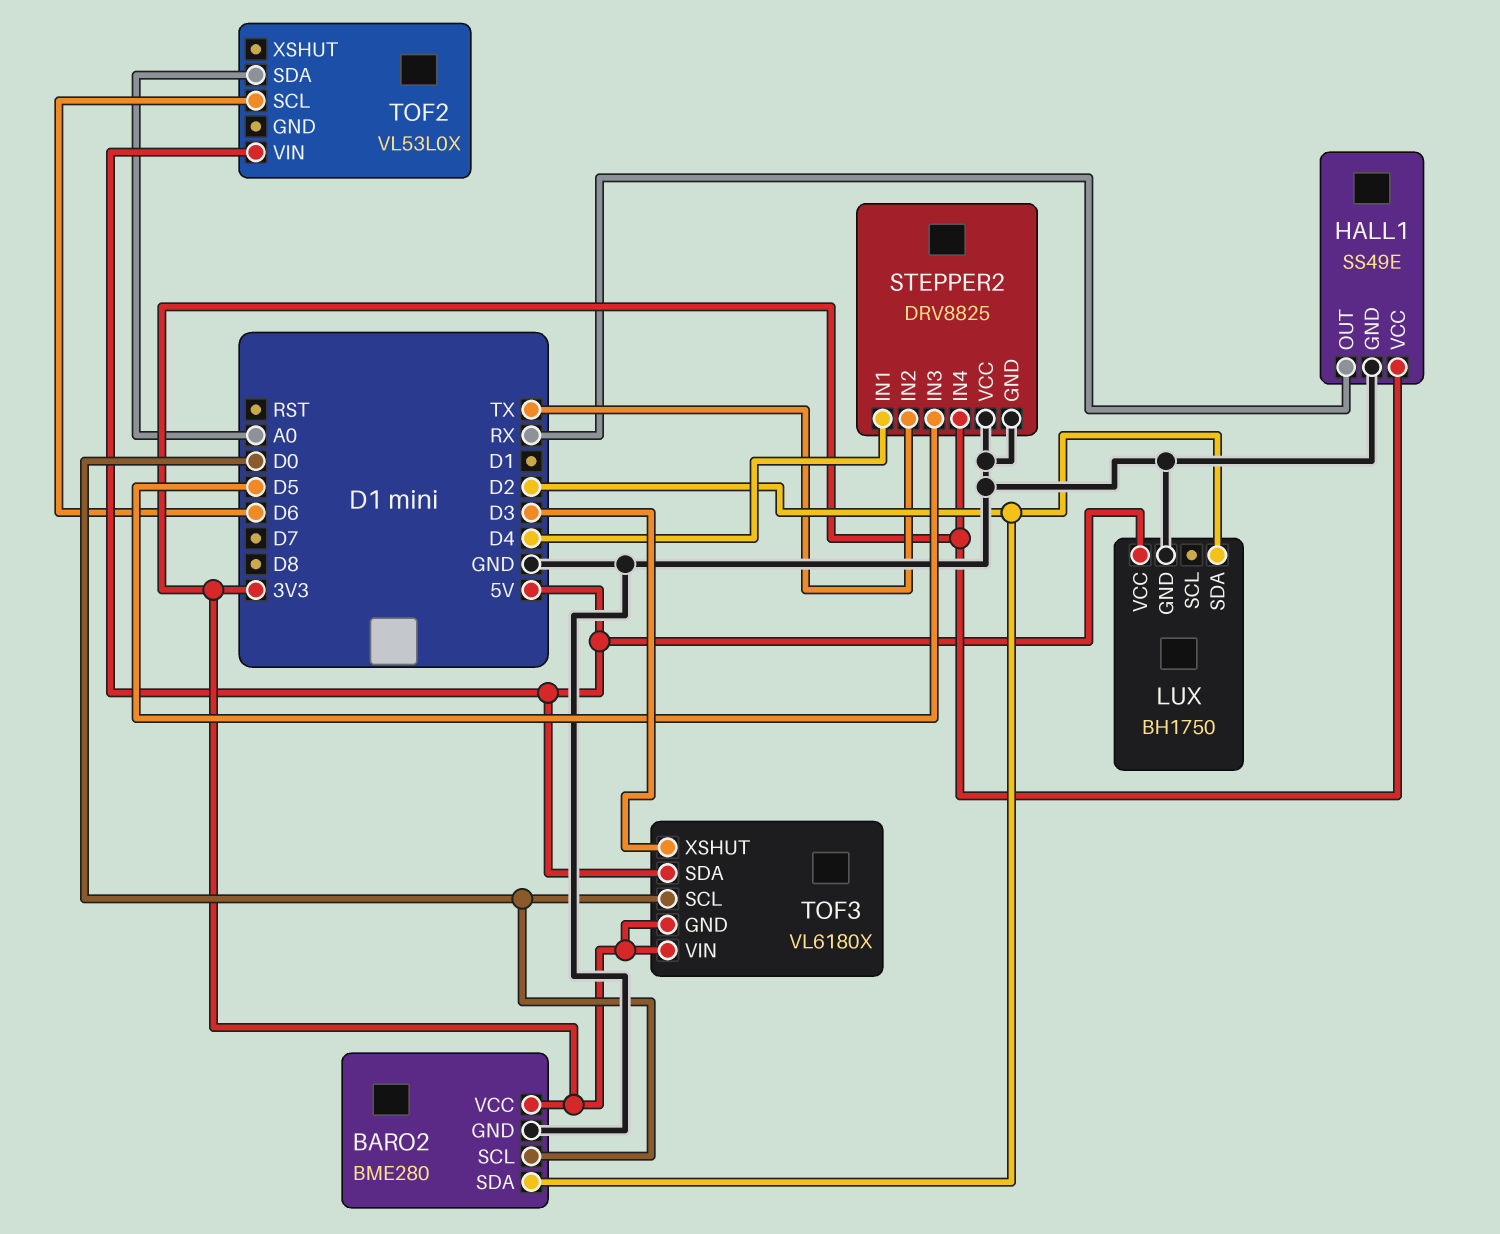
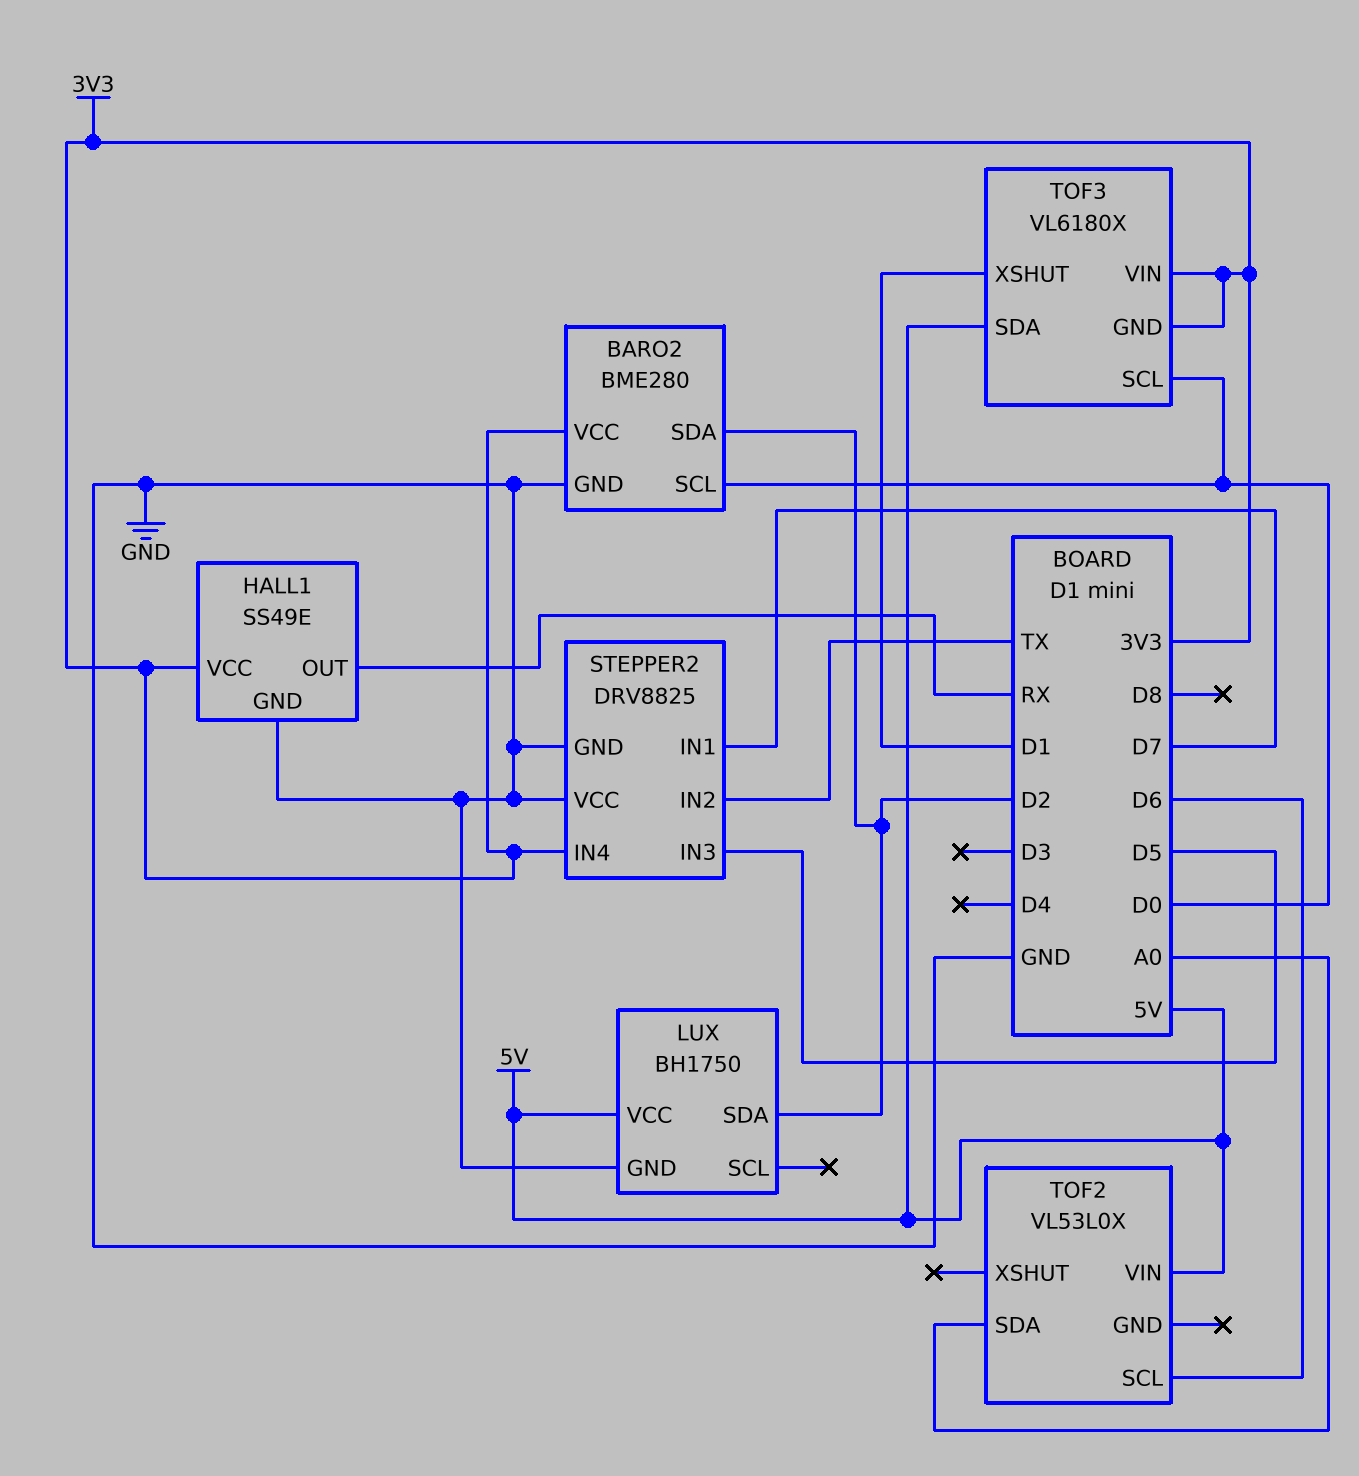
STEPPER2 pin IN1: D4 -> D7
TOF3 pin XSHUT: D3 -> D1

